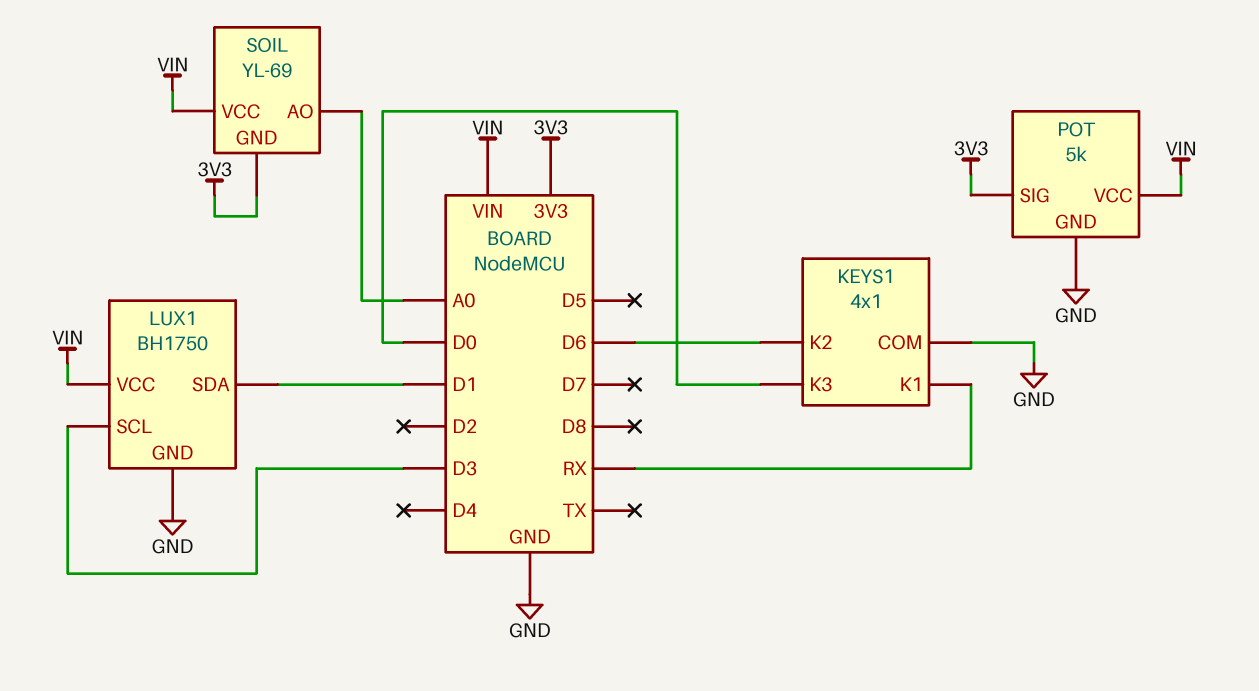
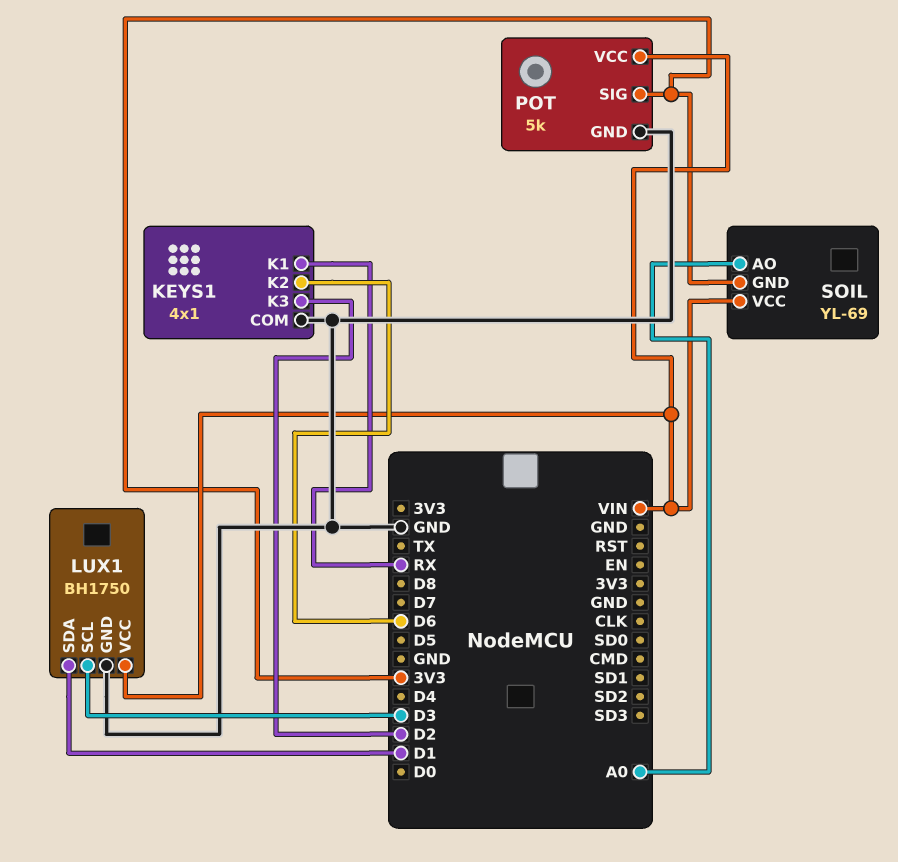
KEYS1 pin K3: D0 -> D2

